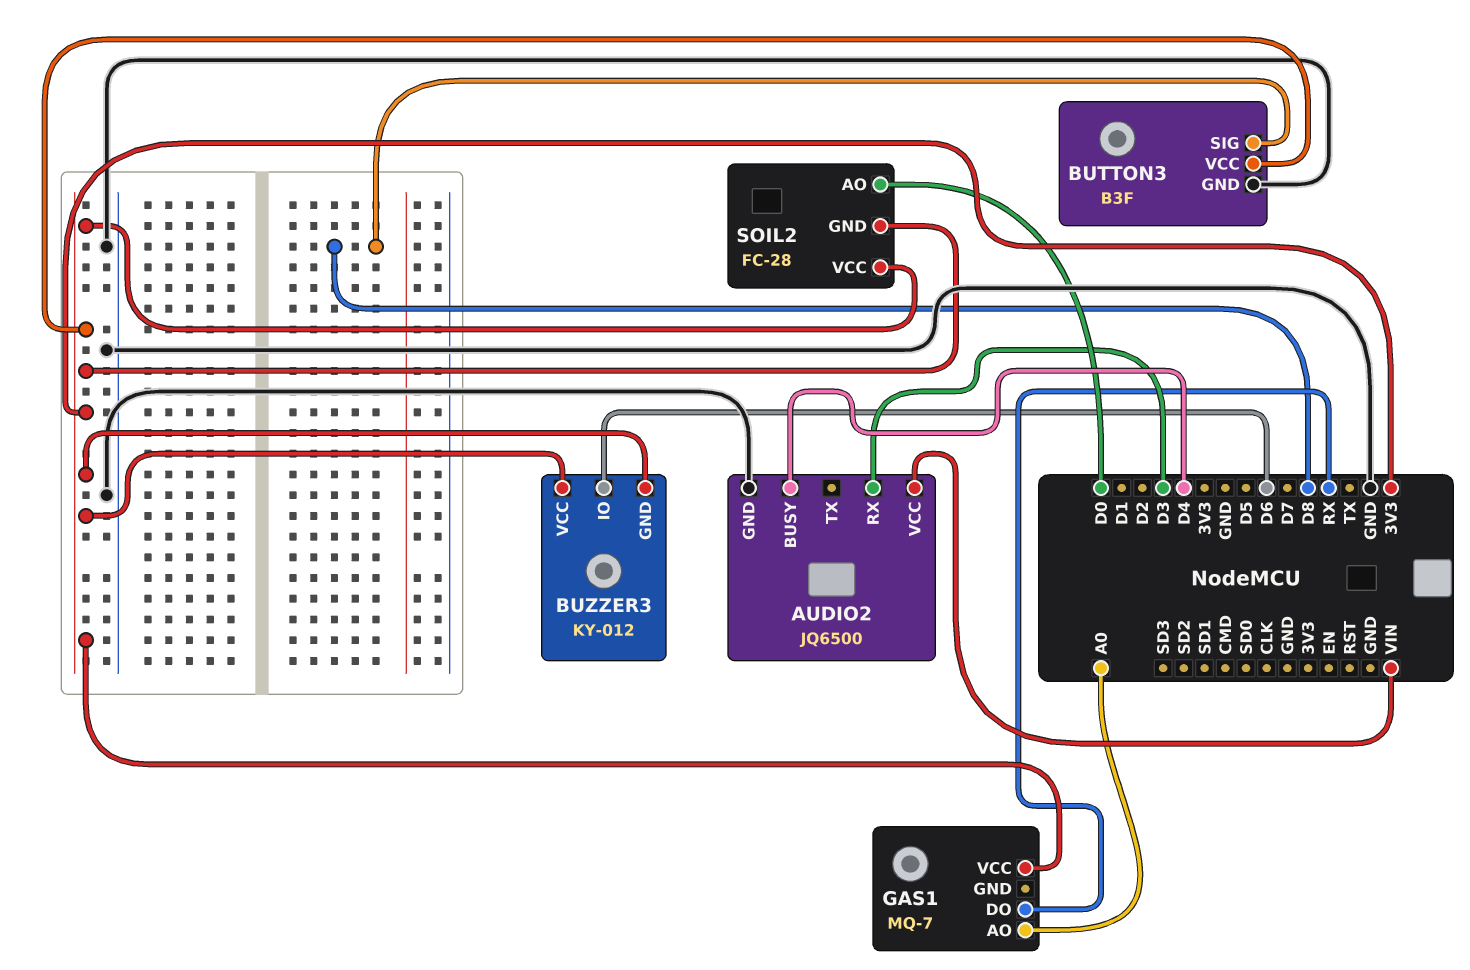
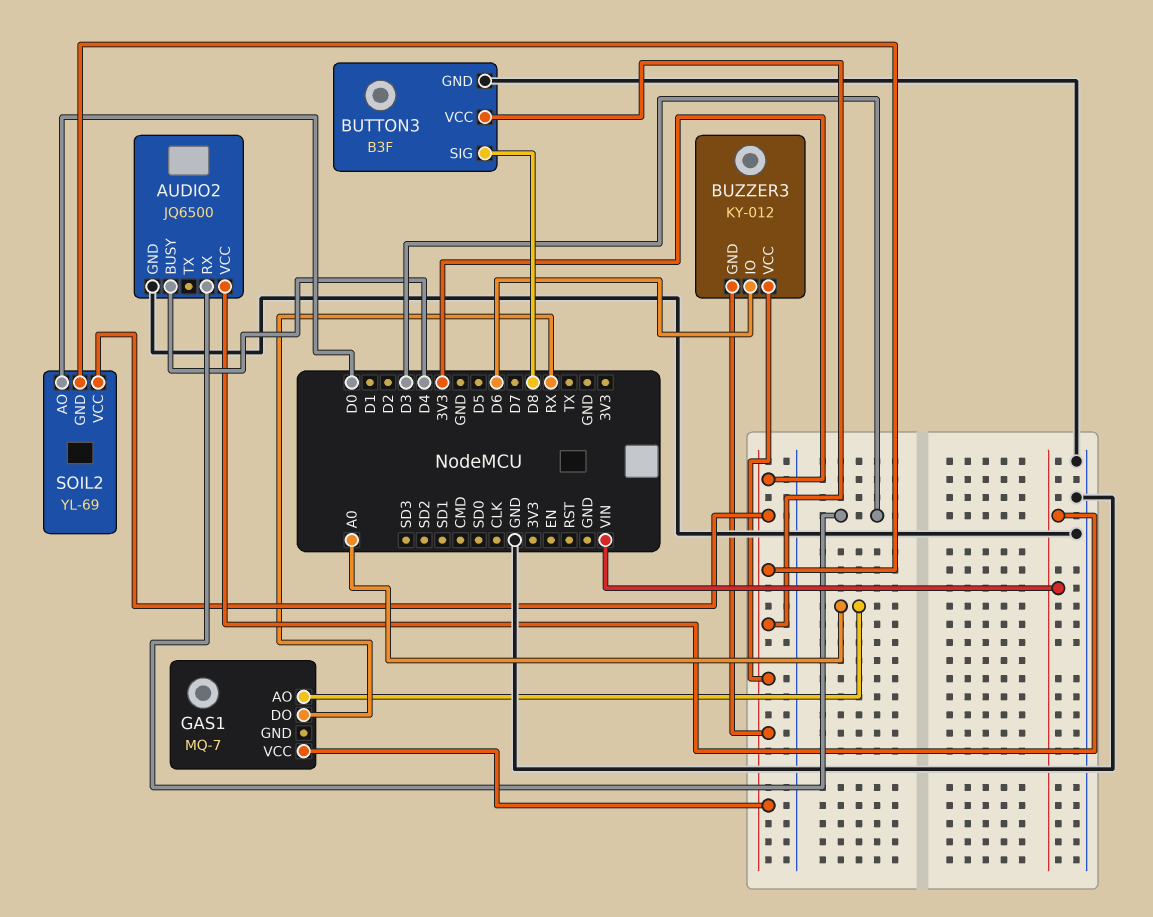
SOIL2: FC-28 -> YL-69

